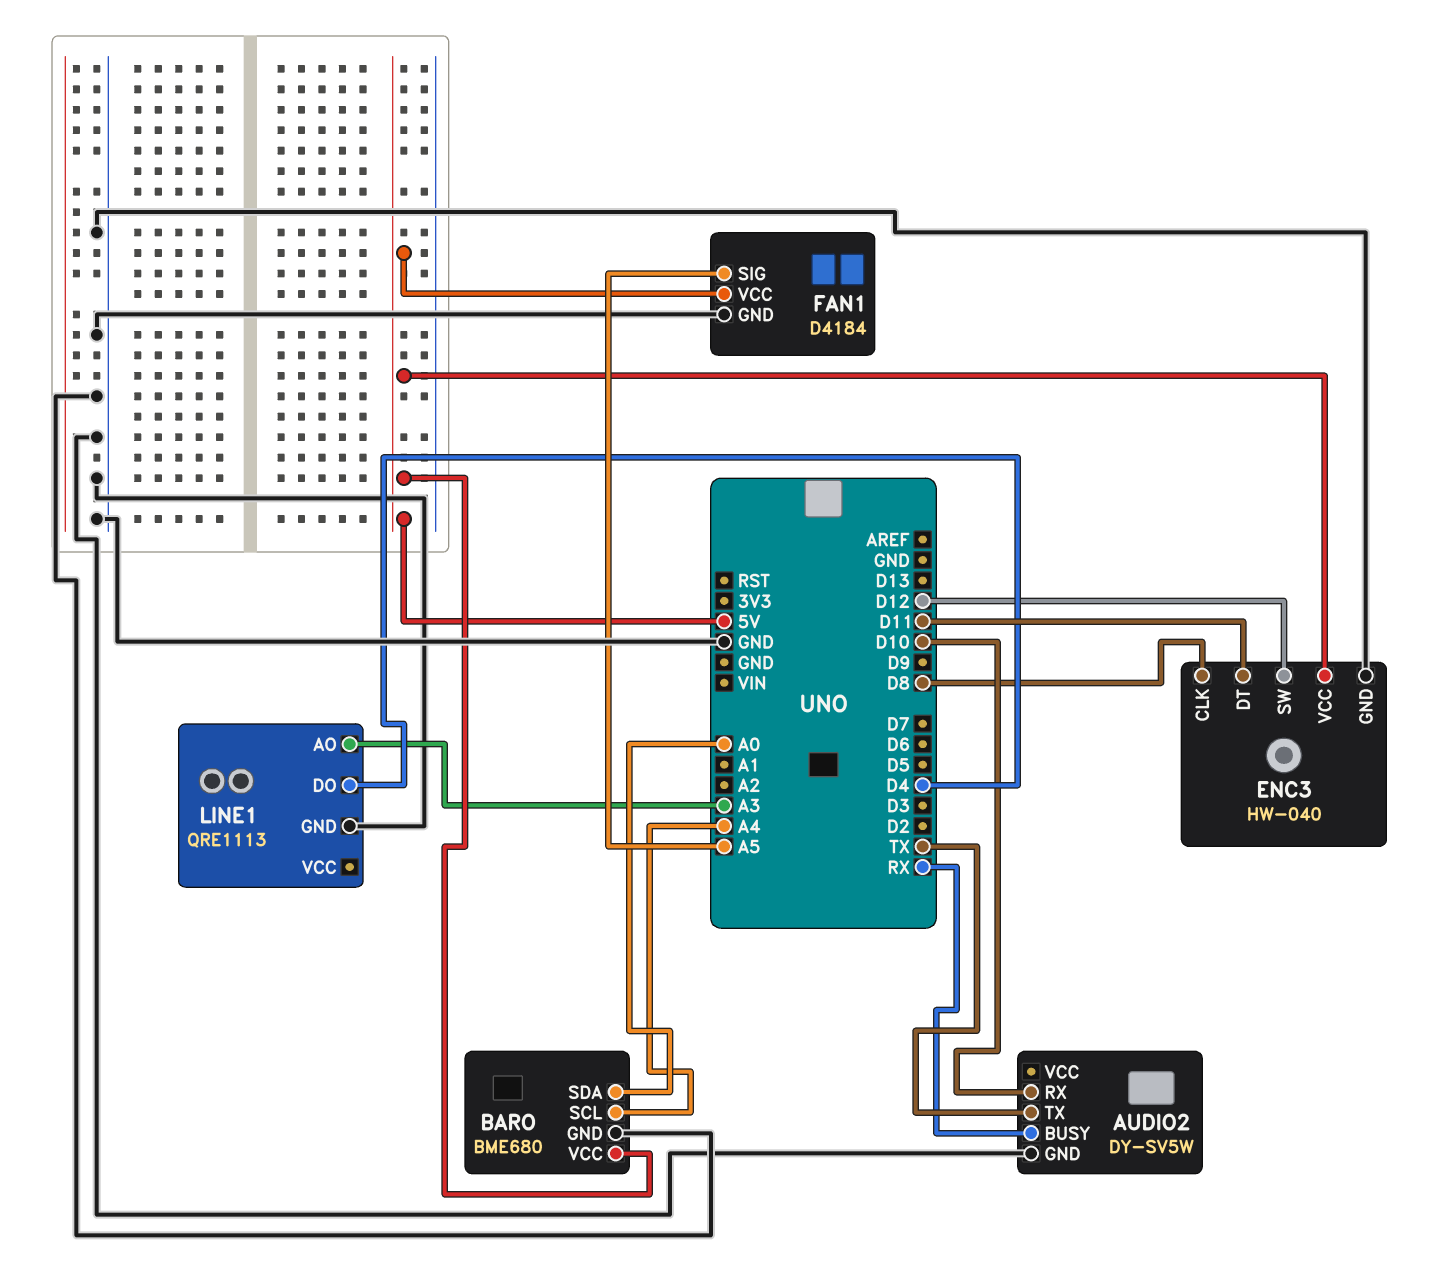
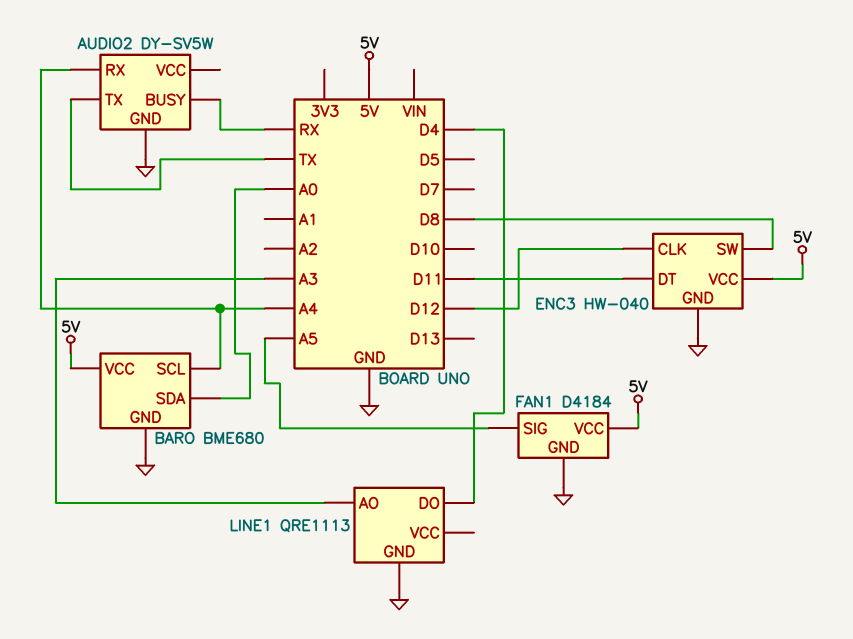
AUDIO2 pin RX: D10 -> A4
ENC3 pin CLK: D8 -> D12
ENC3 pin SW: D12 -> D8

